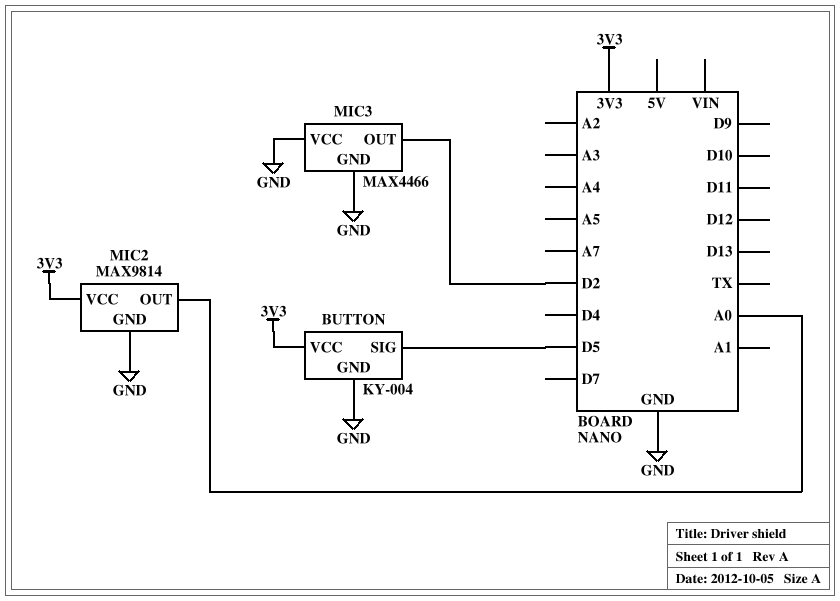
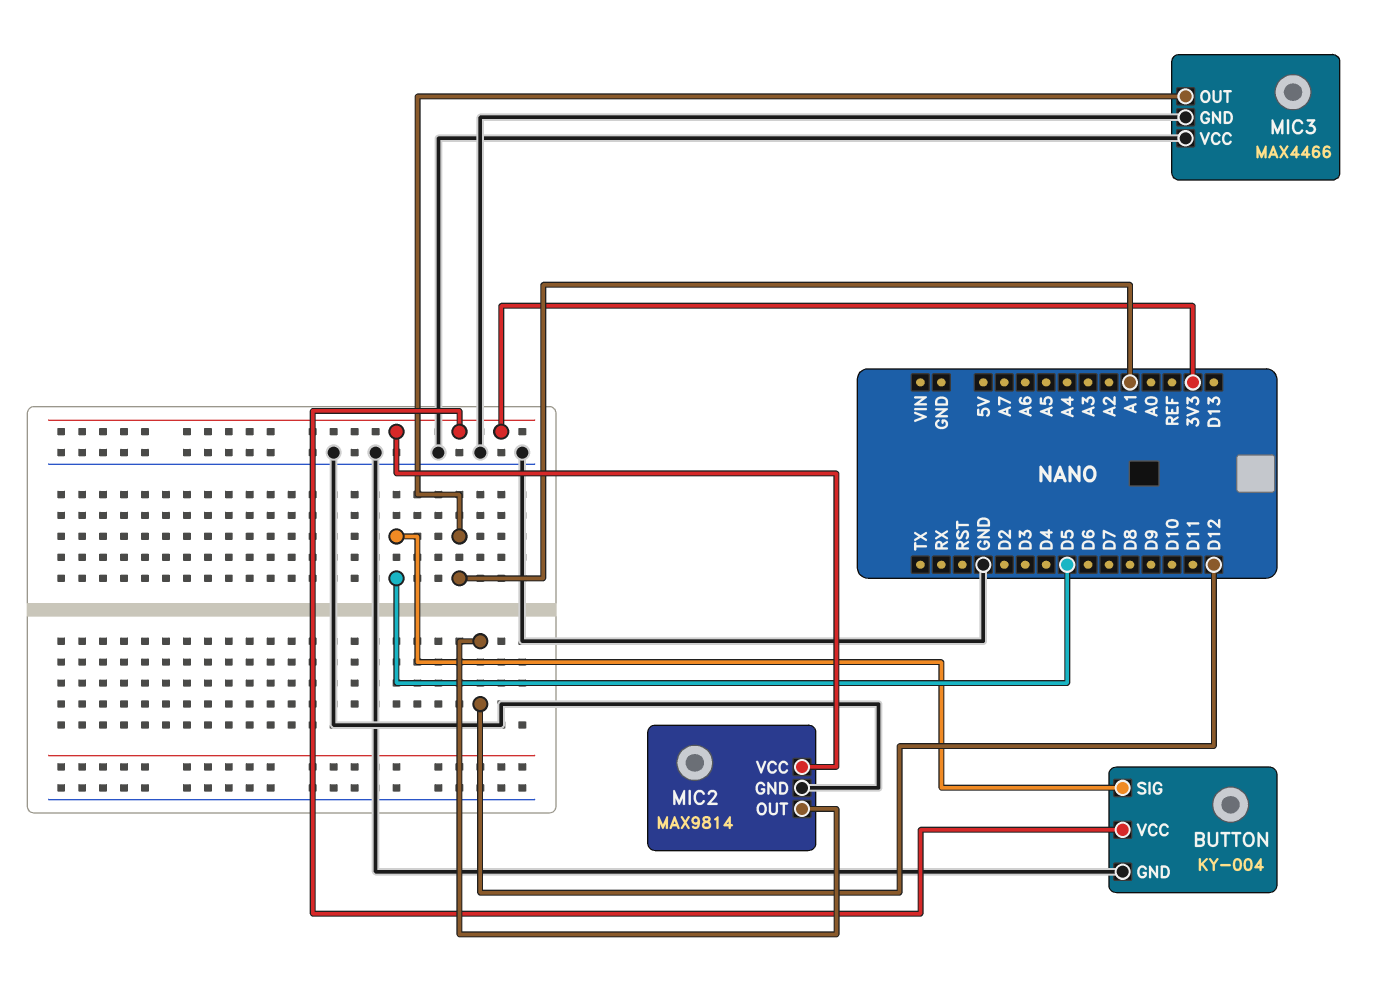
MIC2 pin OUT: A0 -> D12
MIC3 pin OUT: D2 -> A1

